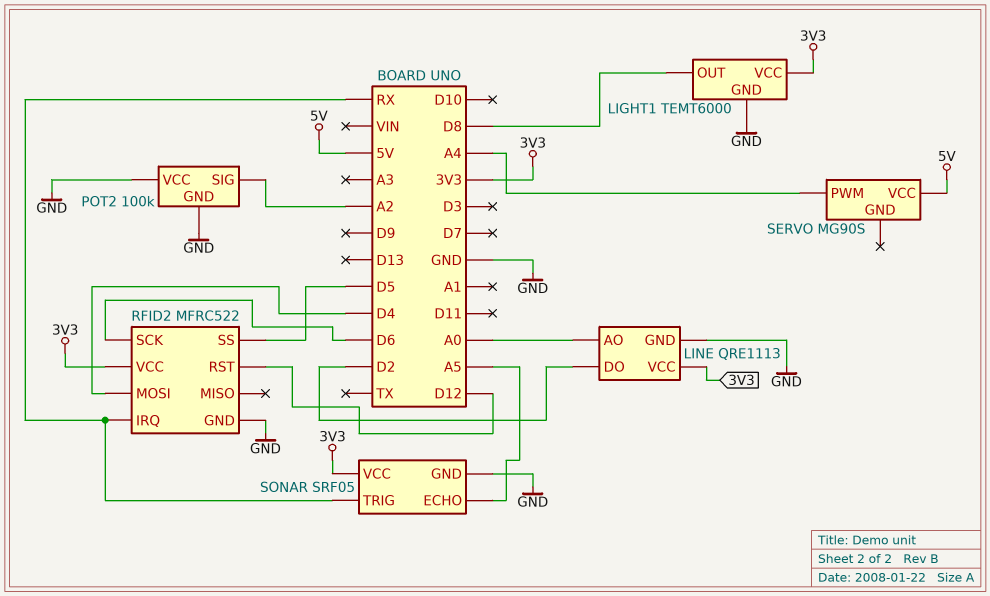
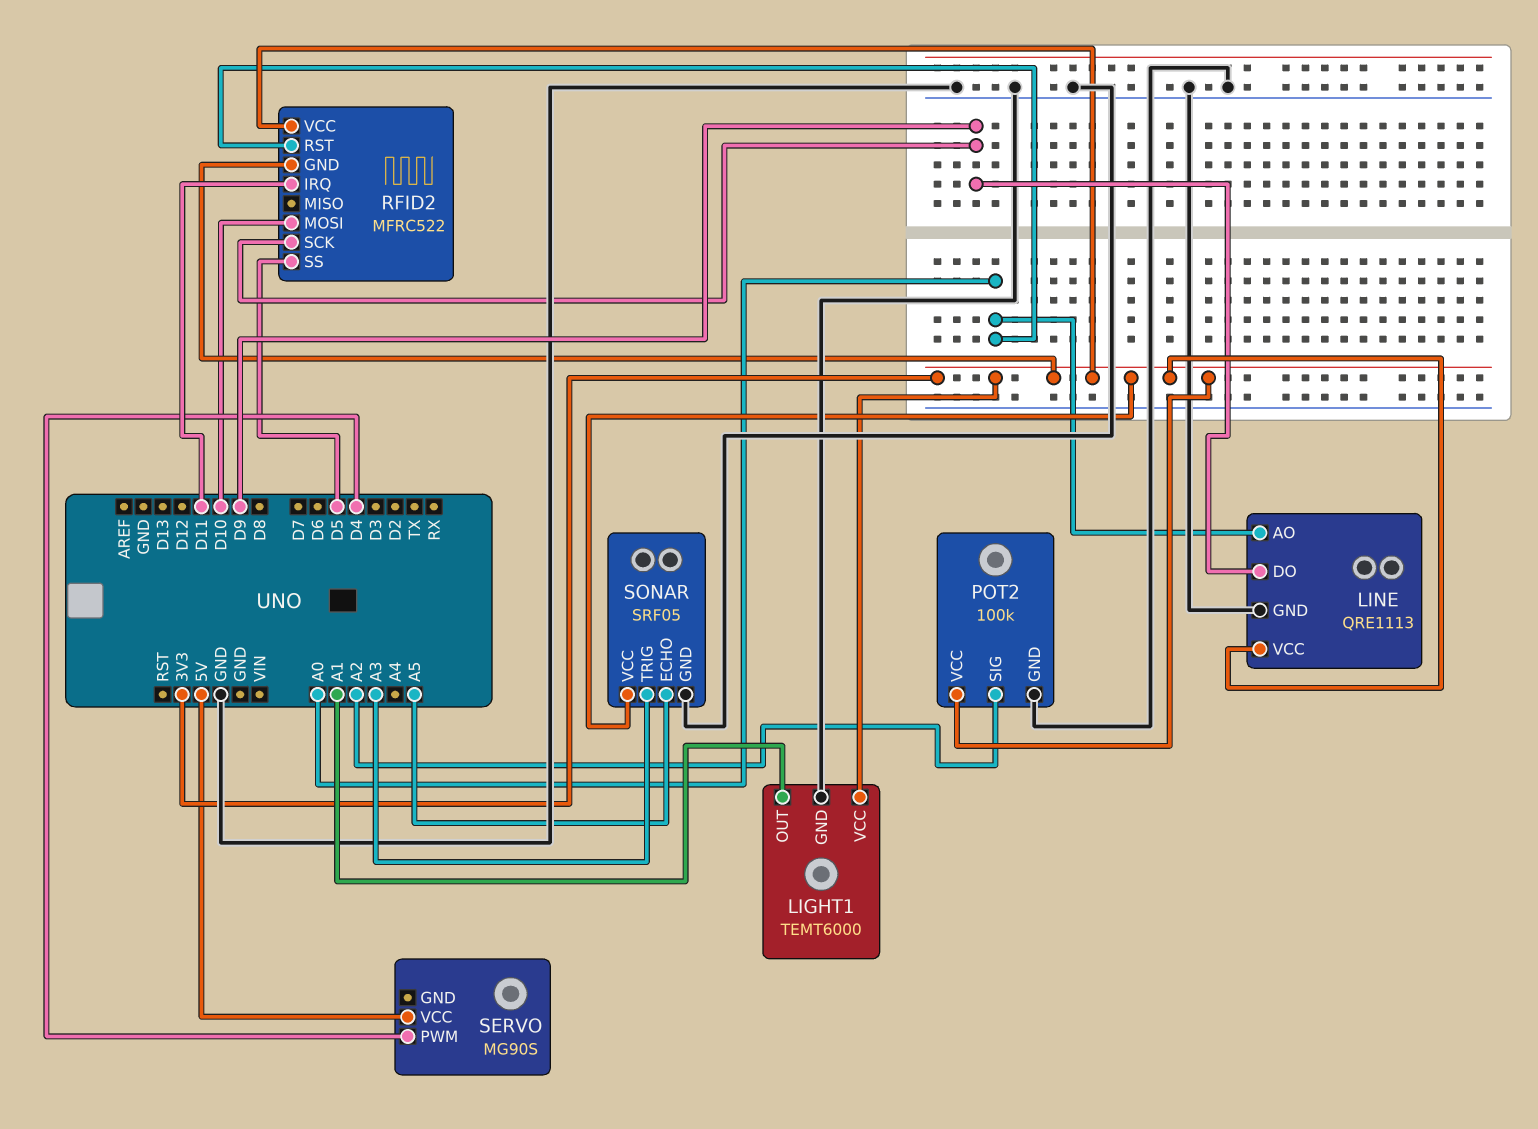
LIGHT1 pin OUT: D8 -> A1
LINE pin DO: D2 -> D9
POT2 pin VCC: GND -> 3V3
RFID2 pin GND: GND -> 3V3
RFID2 pin IRQ: RX -> D11
RFID2 pin MOSI: D4 -> D10
RFID2 pin RST: D12 -> A0
RFID2 pin SCK: D6 -> D9
SERVO pin PWM: A4 -> D4
SONAR pin TRIG: RX -> A3

